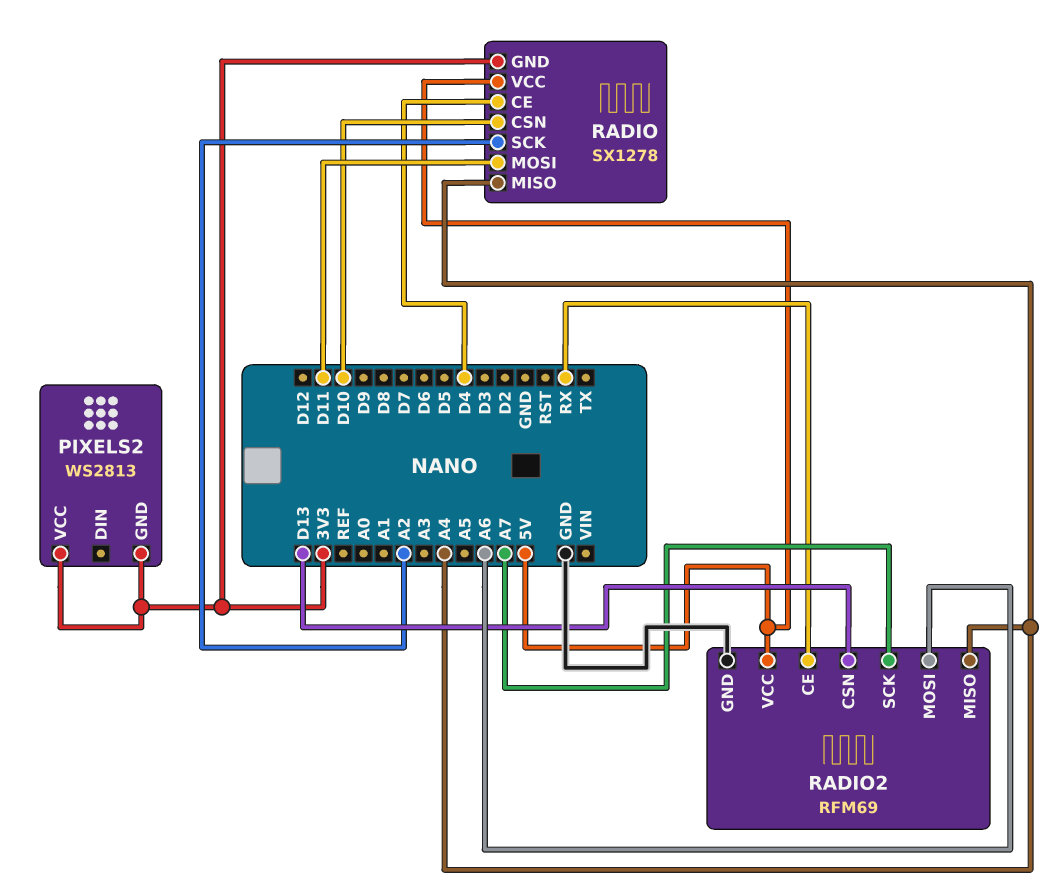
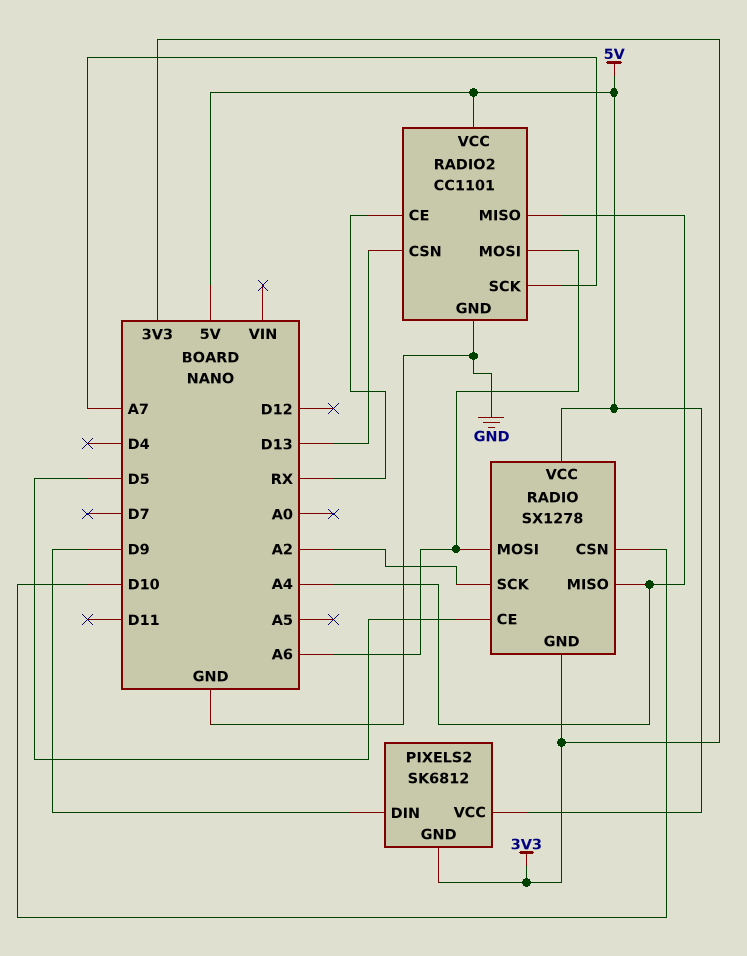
PIXELS2: WS2813 -> SK6812
PIXELS2 pin DIN: none -> D9
PIXELS2 pin VCC: 3V3 -> 5V
RADIO pin CE: D4 -> D5
RADIO pin MOSI: D11 -> A6
RADIO2: RFM69 -> CC1101

